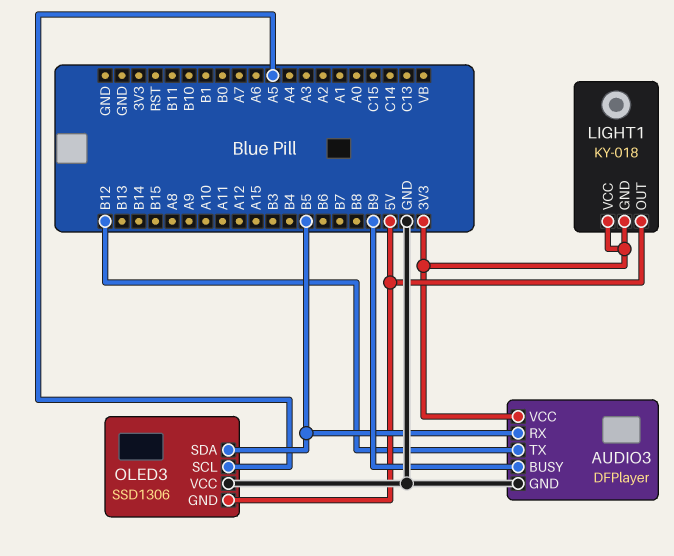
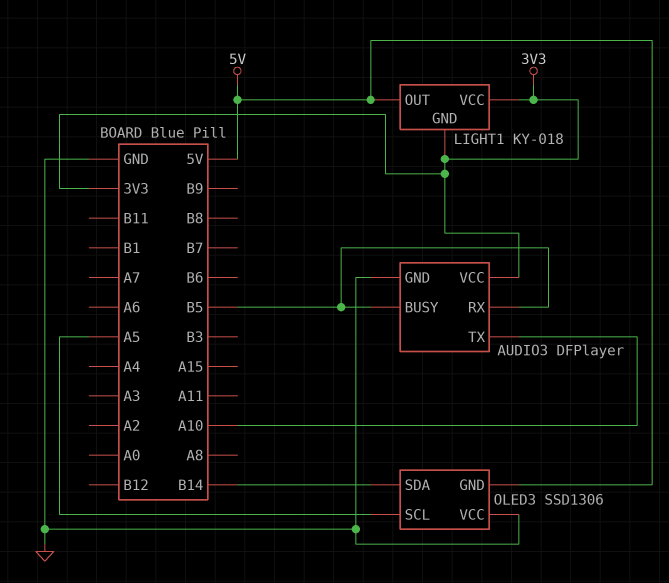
AUDIO3 pin BUSY: B9 -> B5
AUDIO3 pin TX: B12 -> A10
OLED3 pin SDA: B5 -> B14

